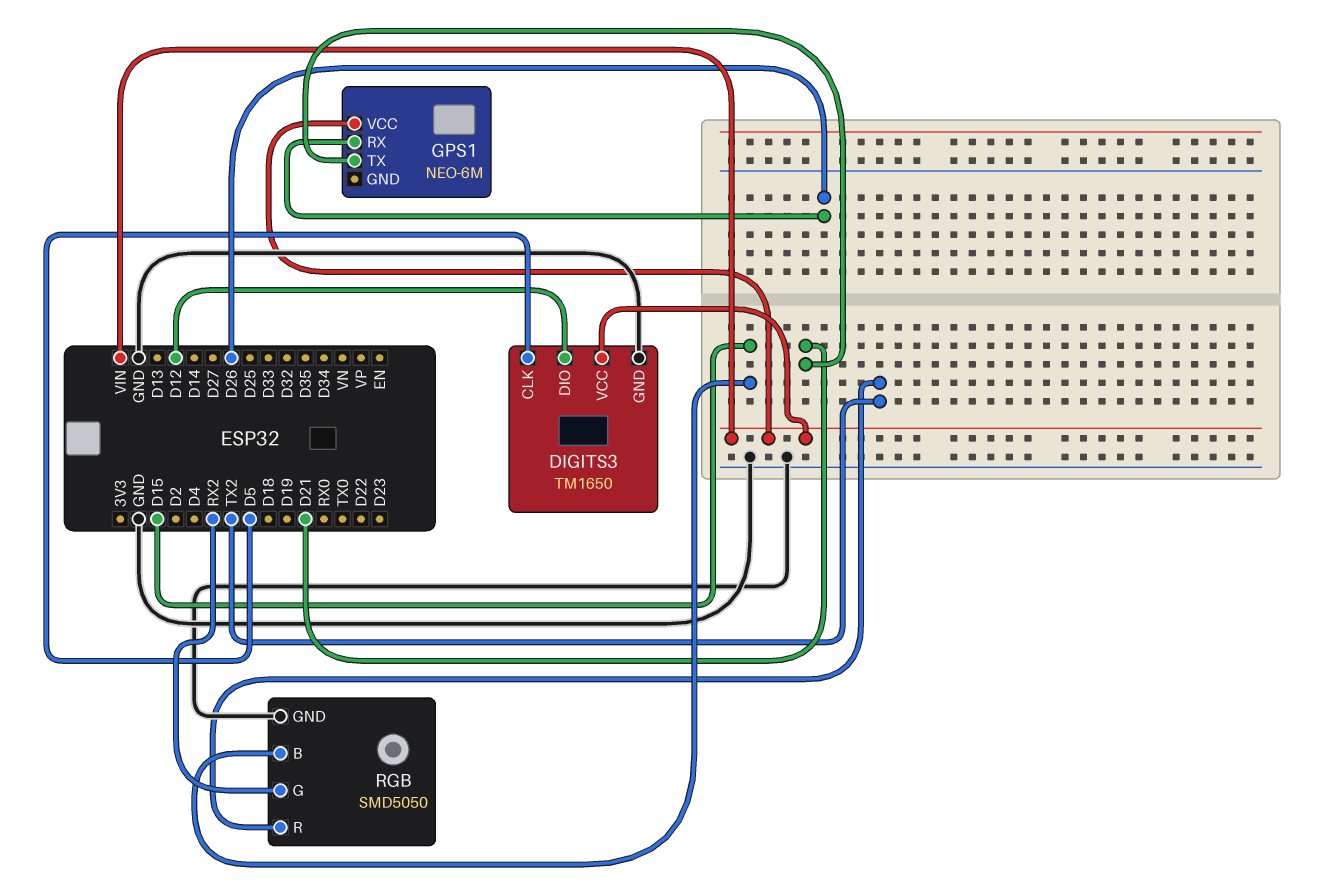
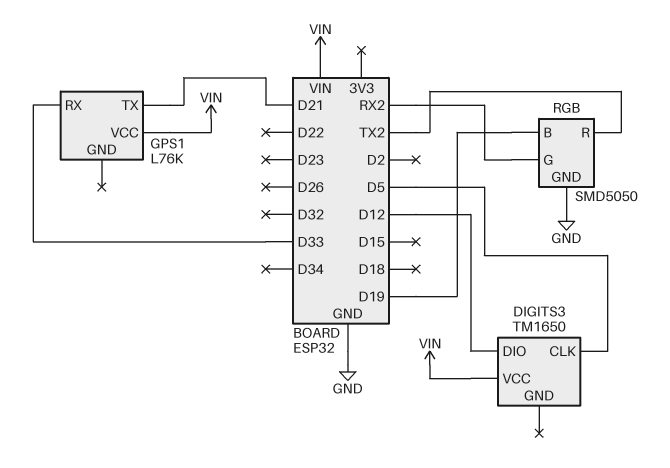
DIGITS3 pin GND: GND -> none
GPS1: NEO-6M -> L76K
GPS1 pin RX: D26 -> D33
RGB pin B: D15 -> D19

